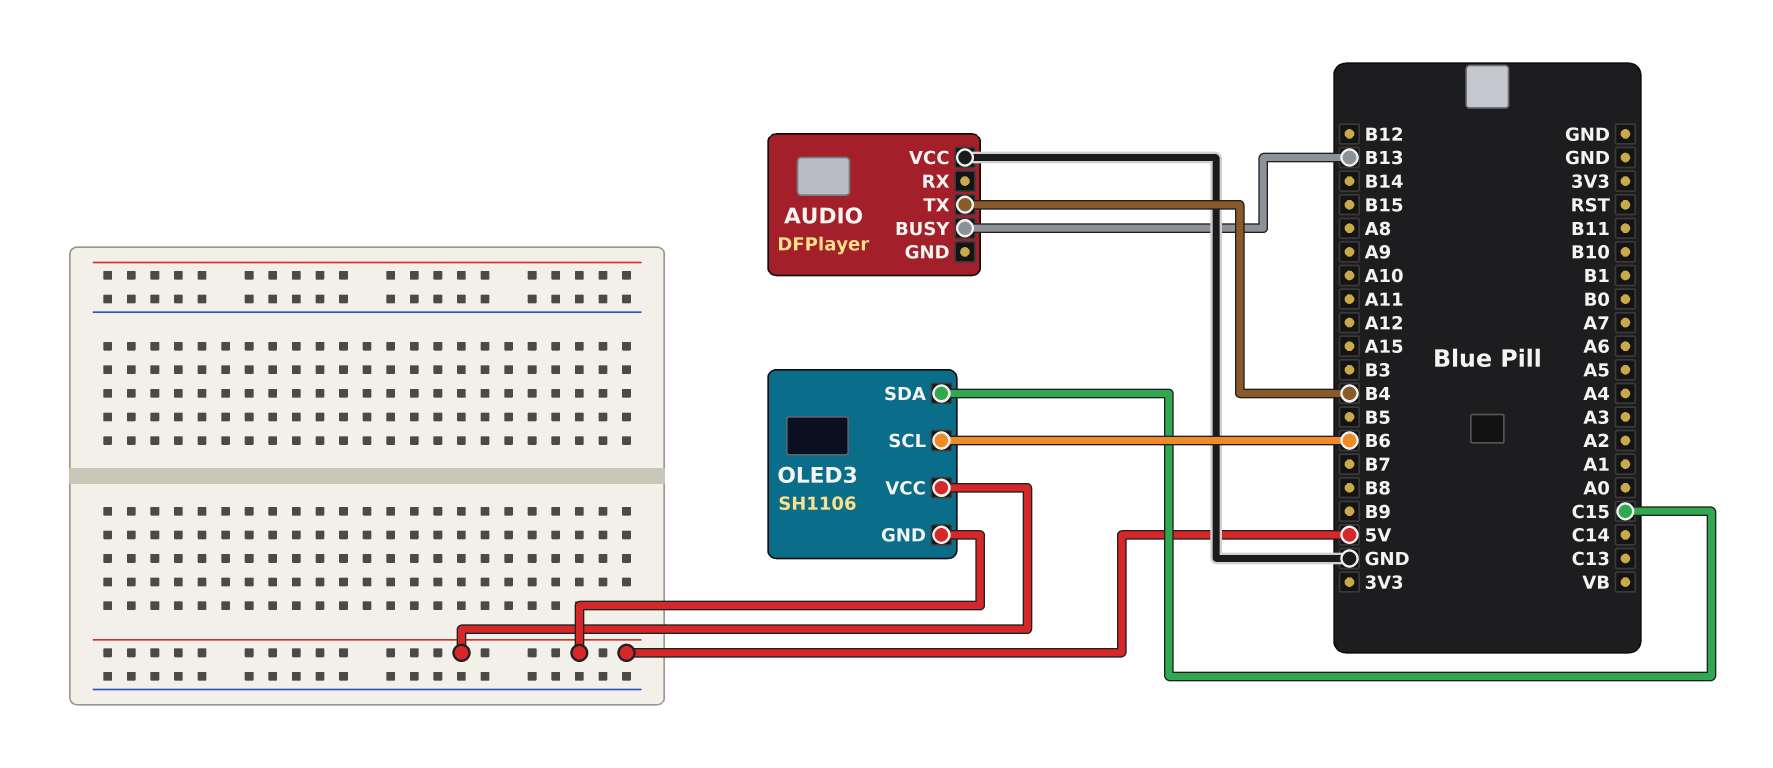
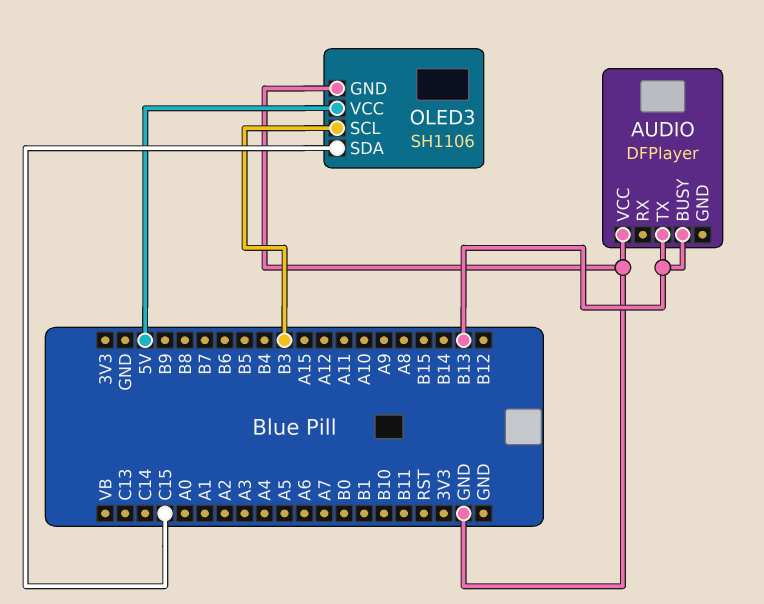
AUDIO pin TX: B4 -> B13
OLED3 pin GND: 5V -> GND
OLED3 pin SCL: B6 -> B3

